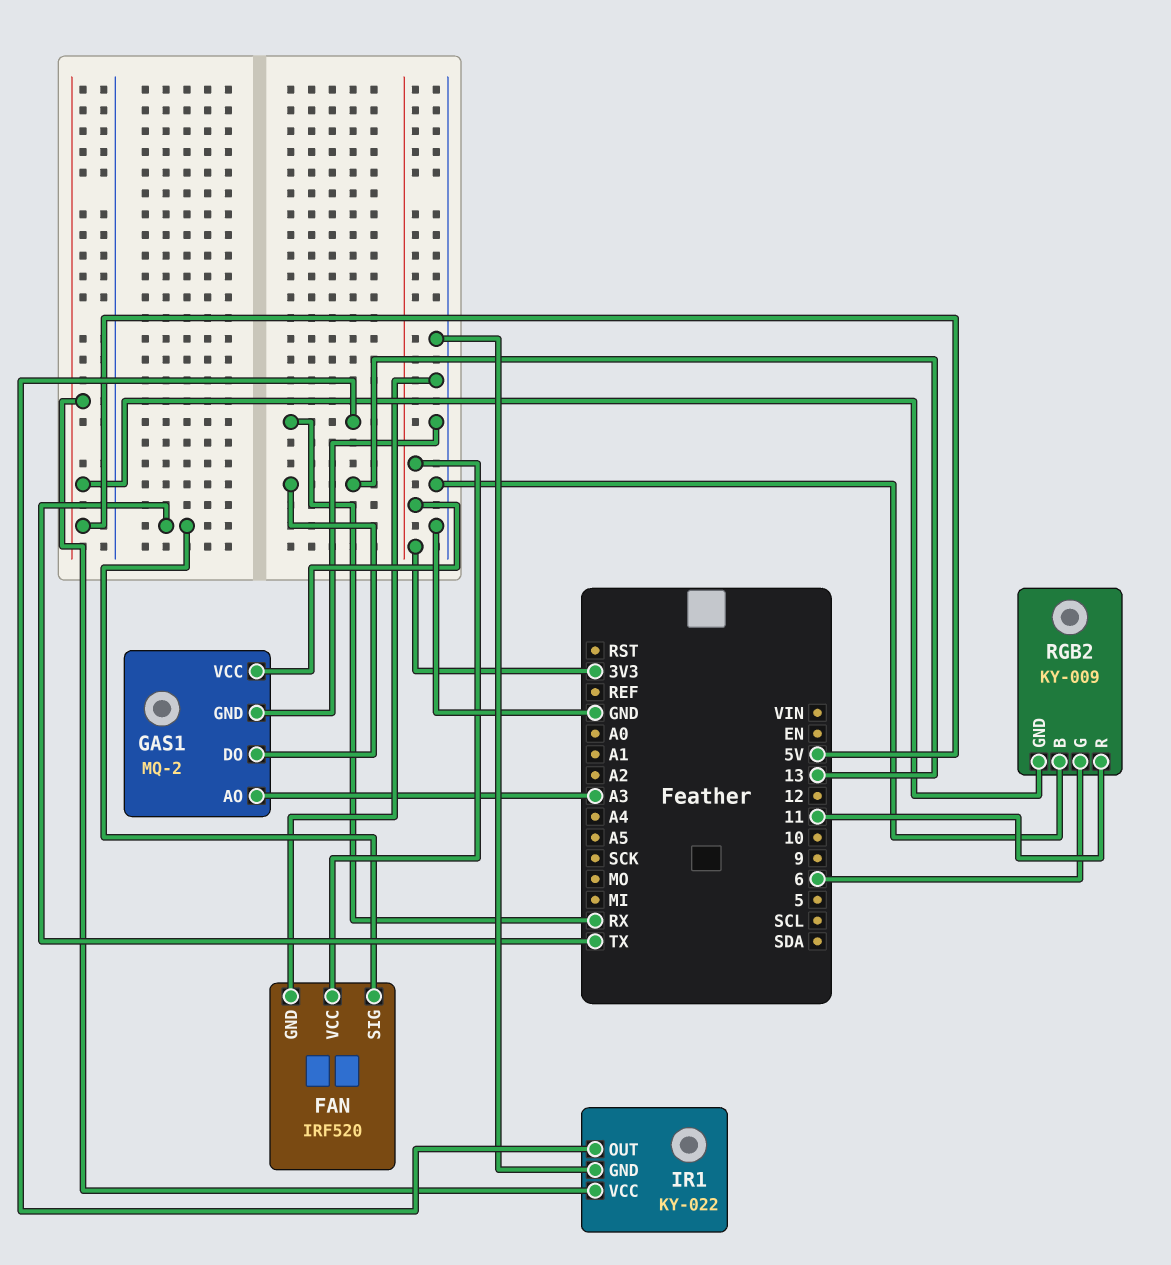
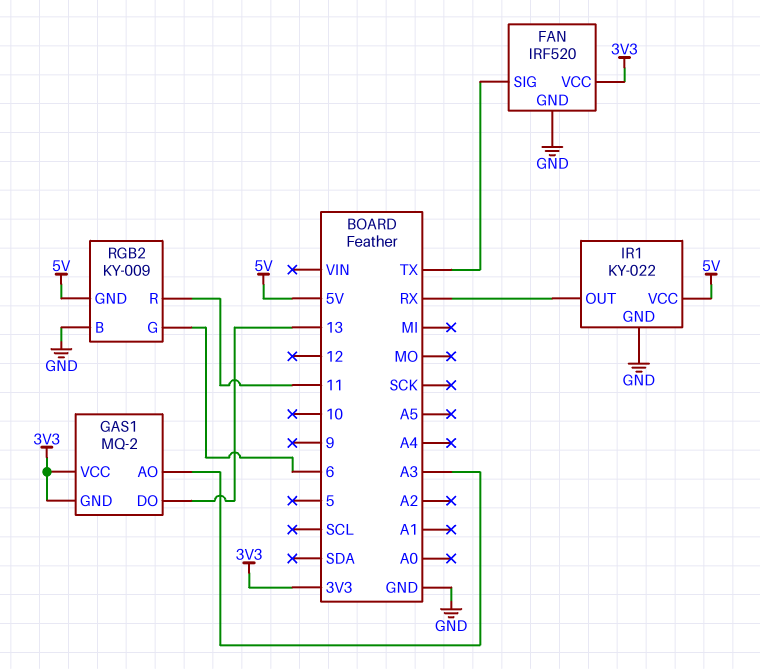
GAS1 pin GND: GND -> 3V3

